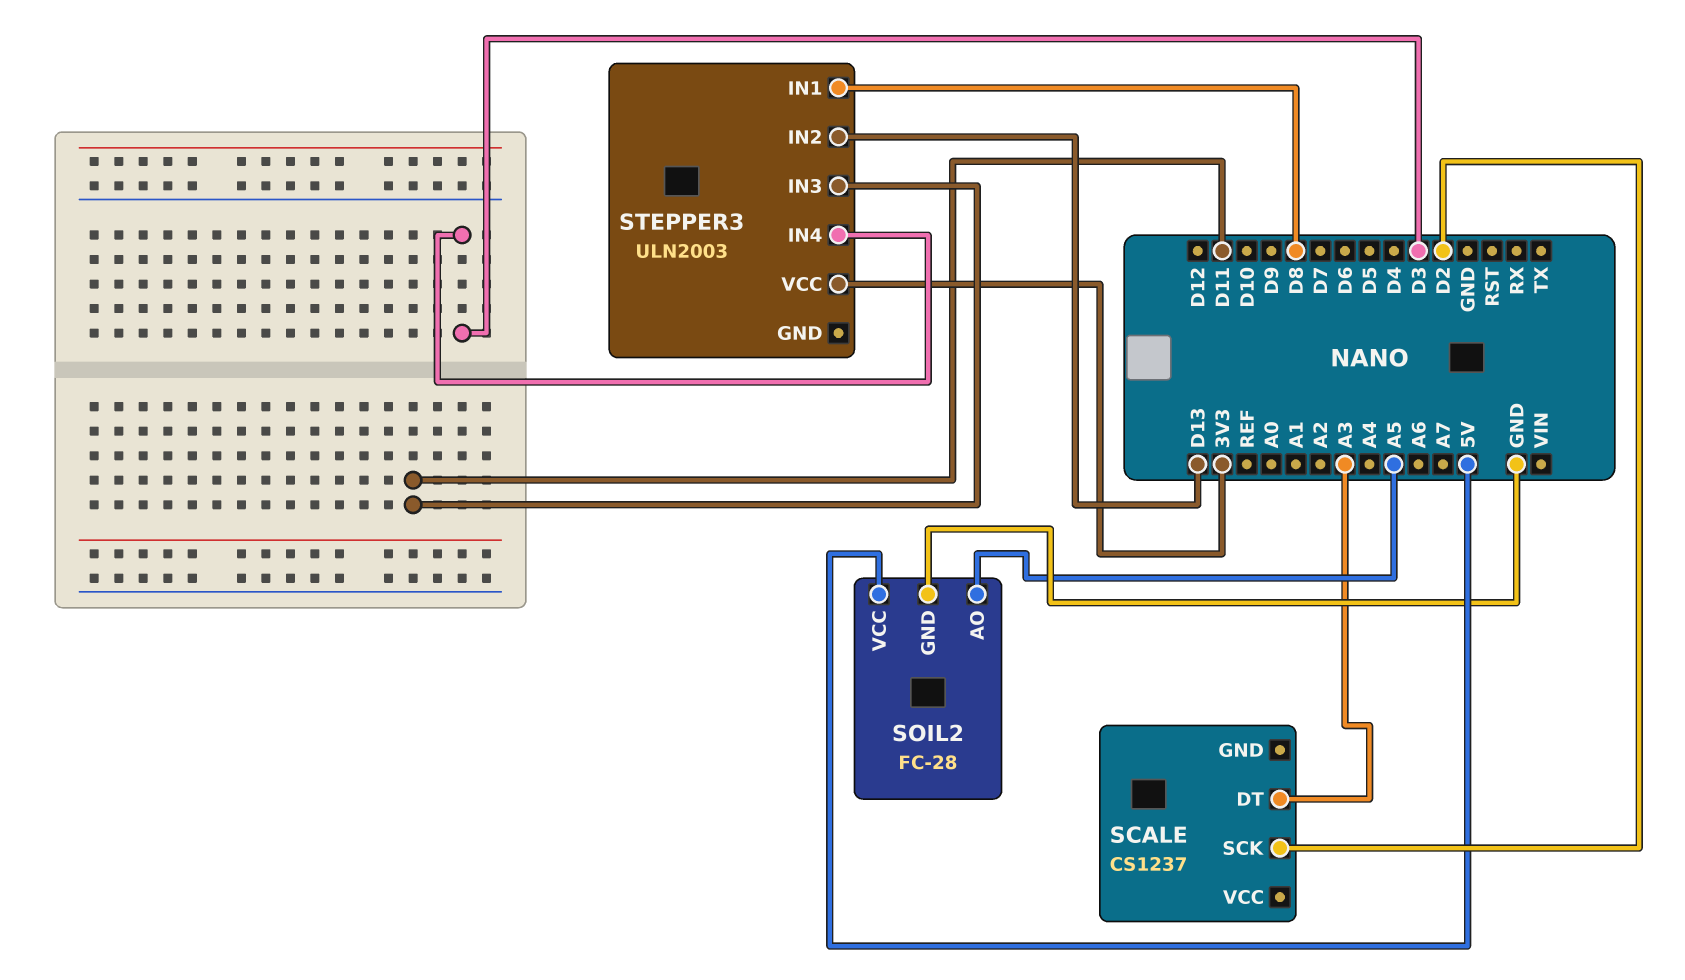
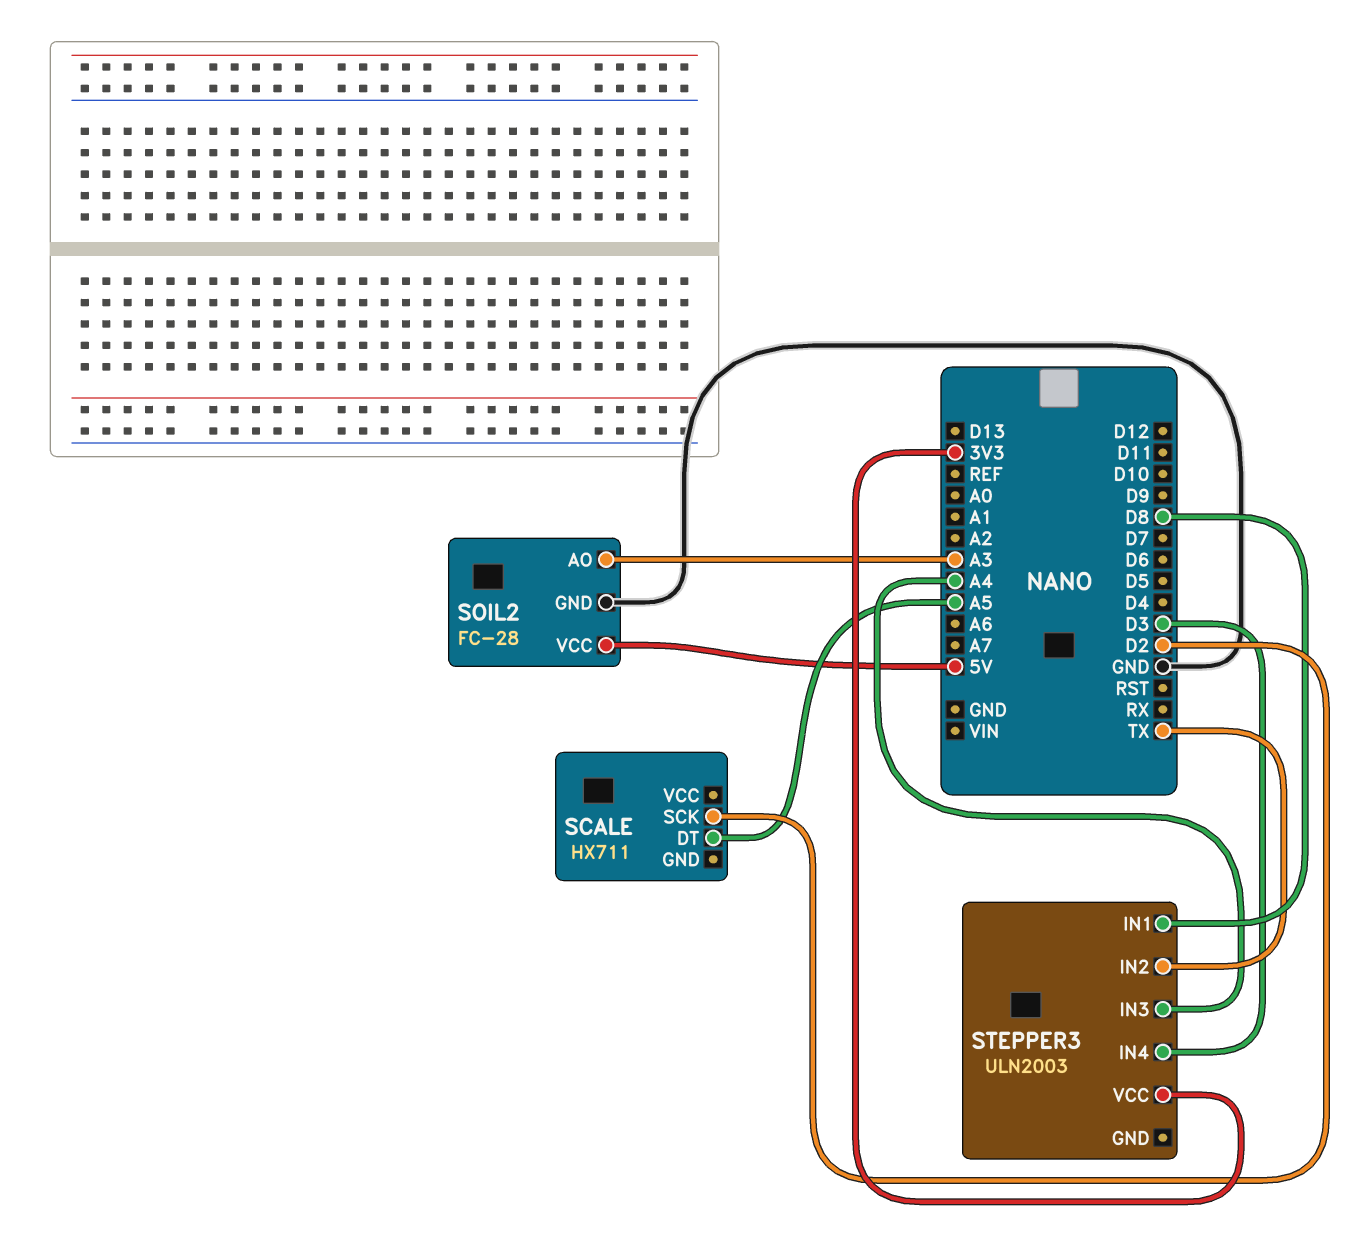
SCALE: CS1237 -> HX711
SCALE pin DT: A3 -> A5
SOIL2 pin AO: A5 -> A3
STEPPER3 pin IN2: D13 -> TX
STEPPER3 pin IN3: D11 -> A4

